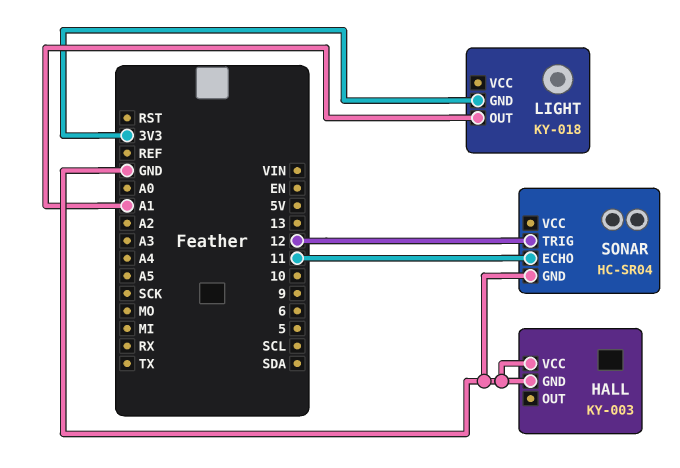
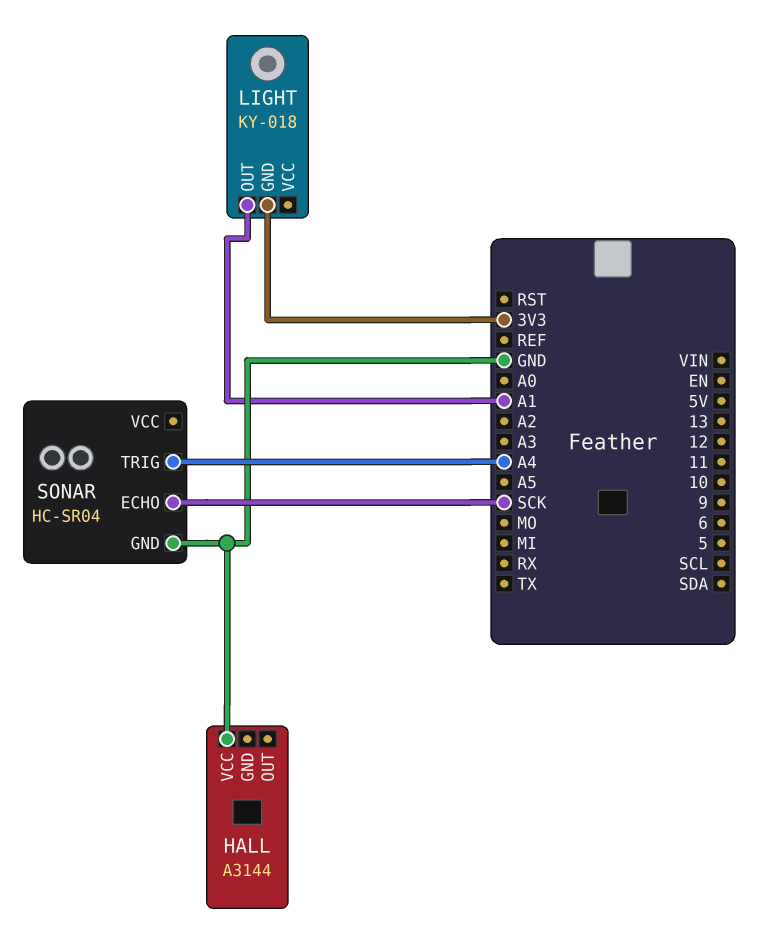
HALL: KY-003 -> A3144
HALL pin GND: GND -> none
SONAR pin ECHO: 11 -> SCK
SONAR pin TRIG: 12 -> A4

